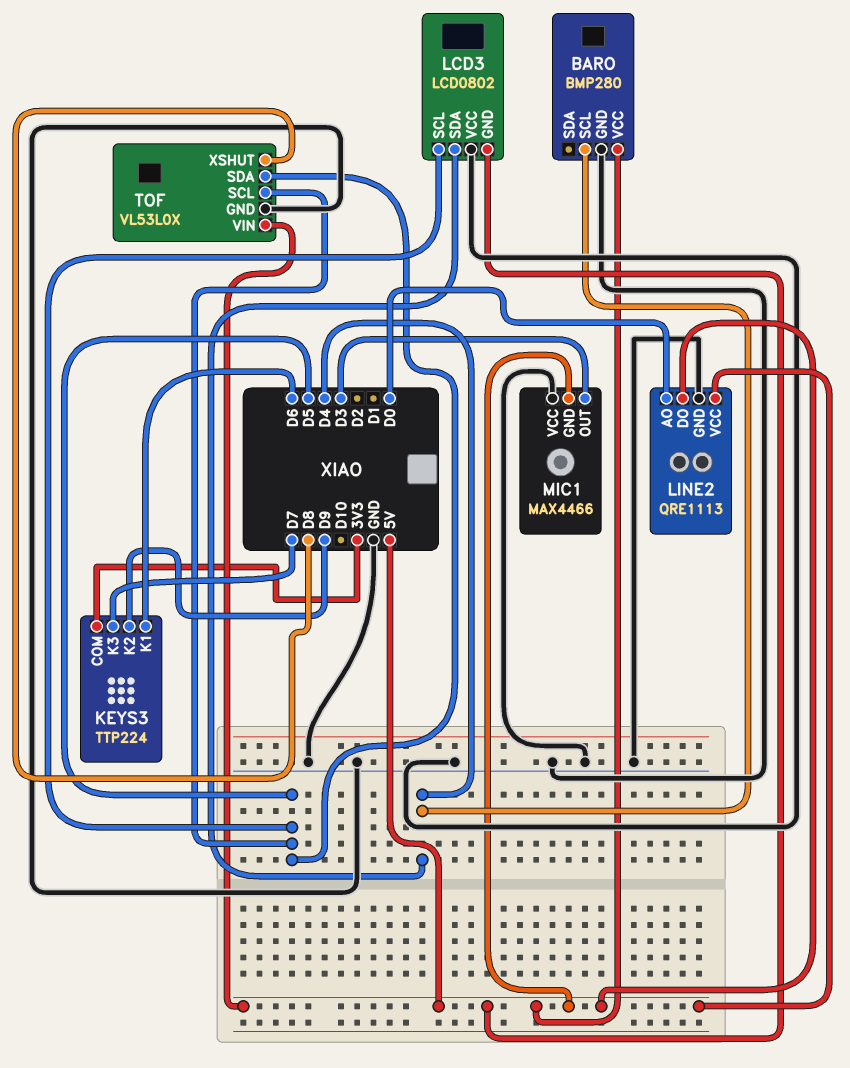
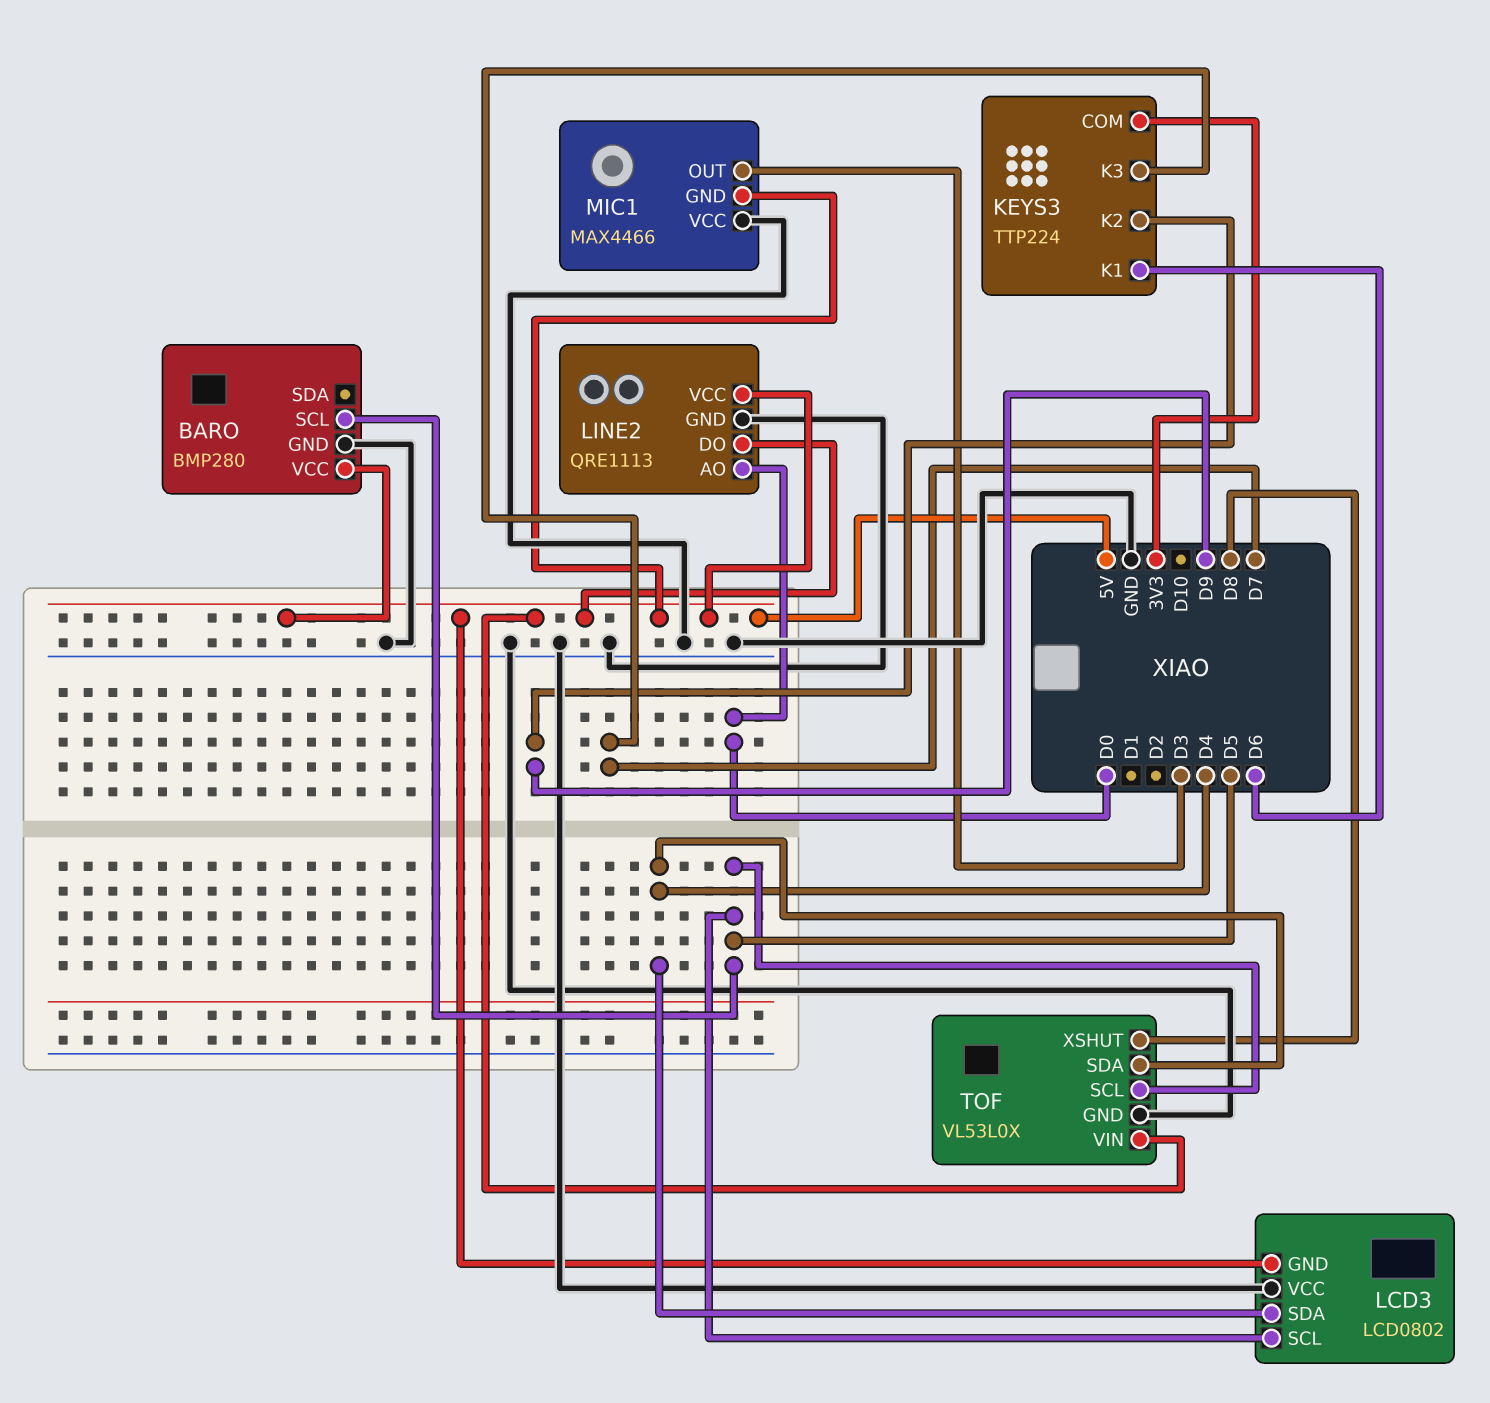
BARO pin SCL: D4 -> D5
TOF pin SDA: D5 -> D4

